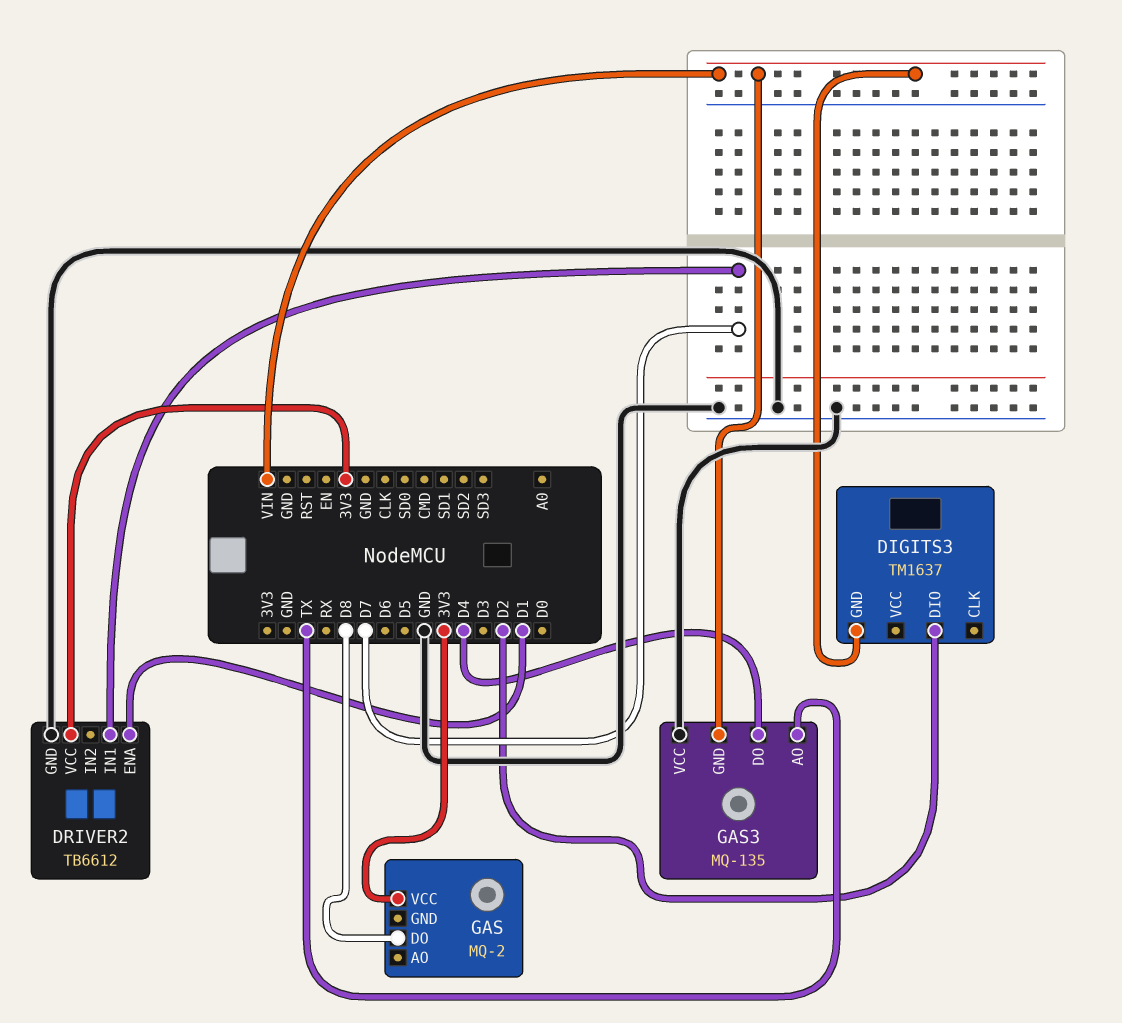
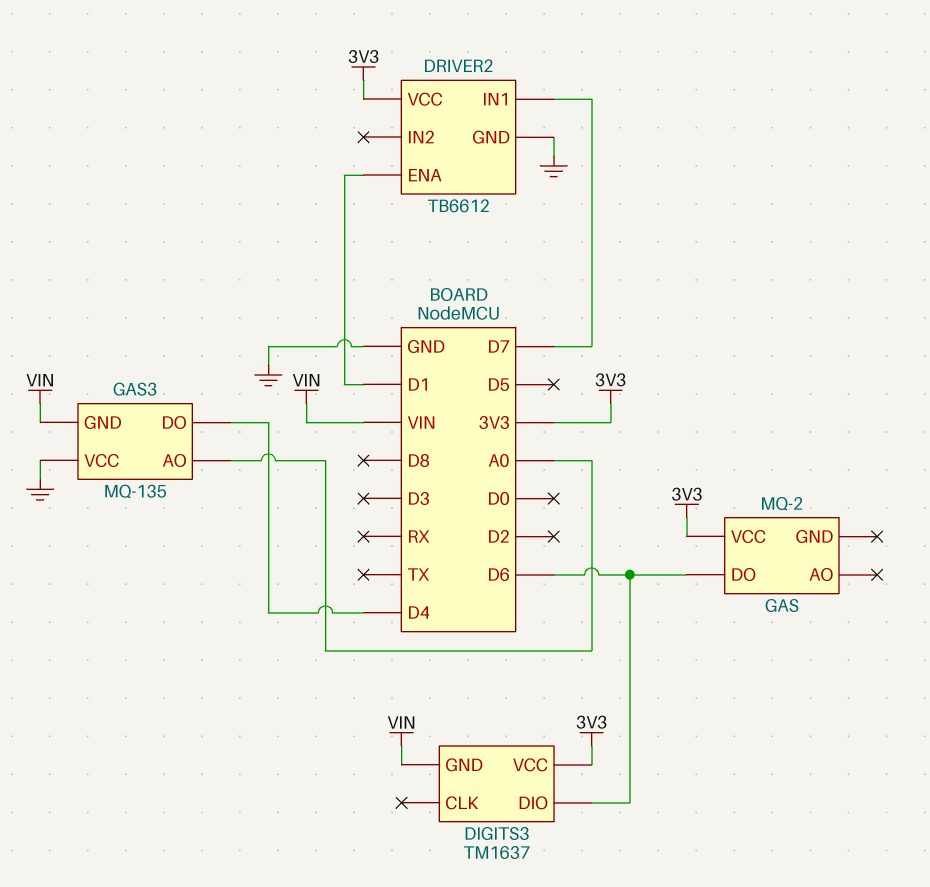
DIGITS3 pin DIO: D2 -> D6
DIGITS3 pin VCC: none -> 3V3
GAS pin DO: D8 -> D6
GAS3 pin AO: TX -> A0

